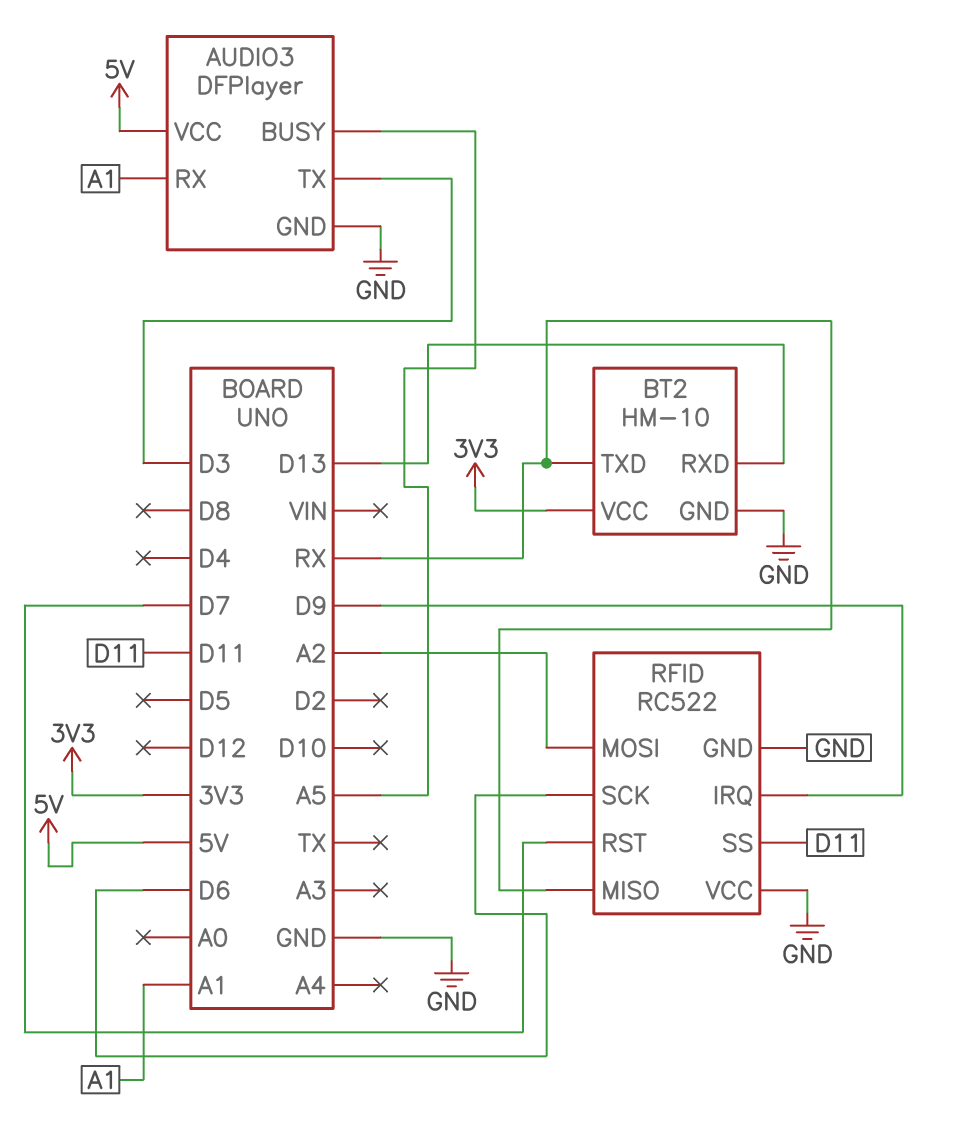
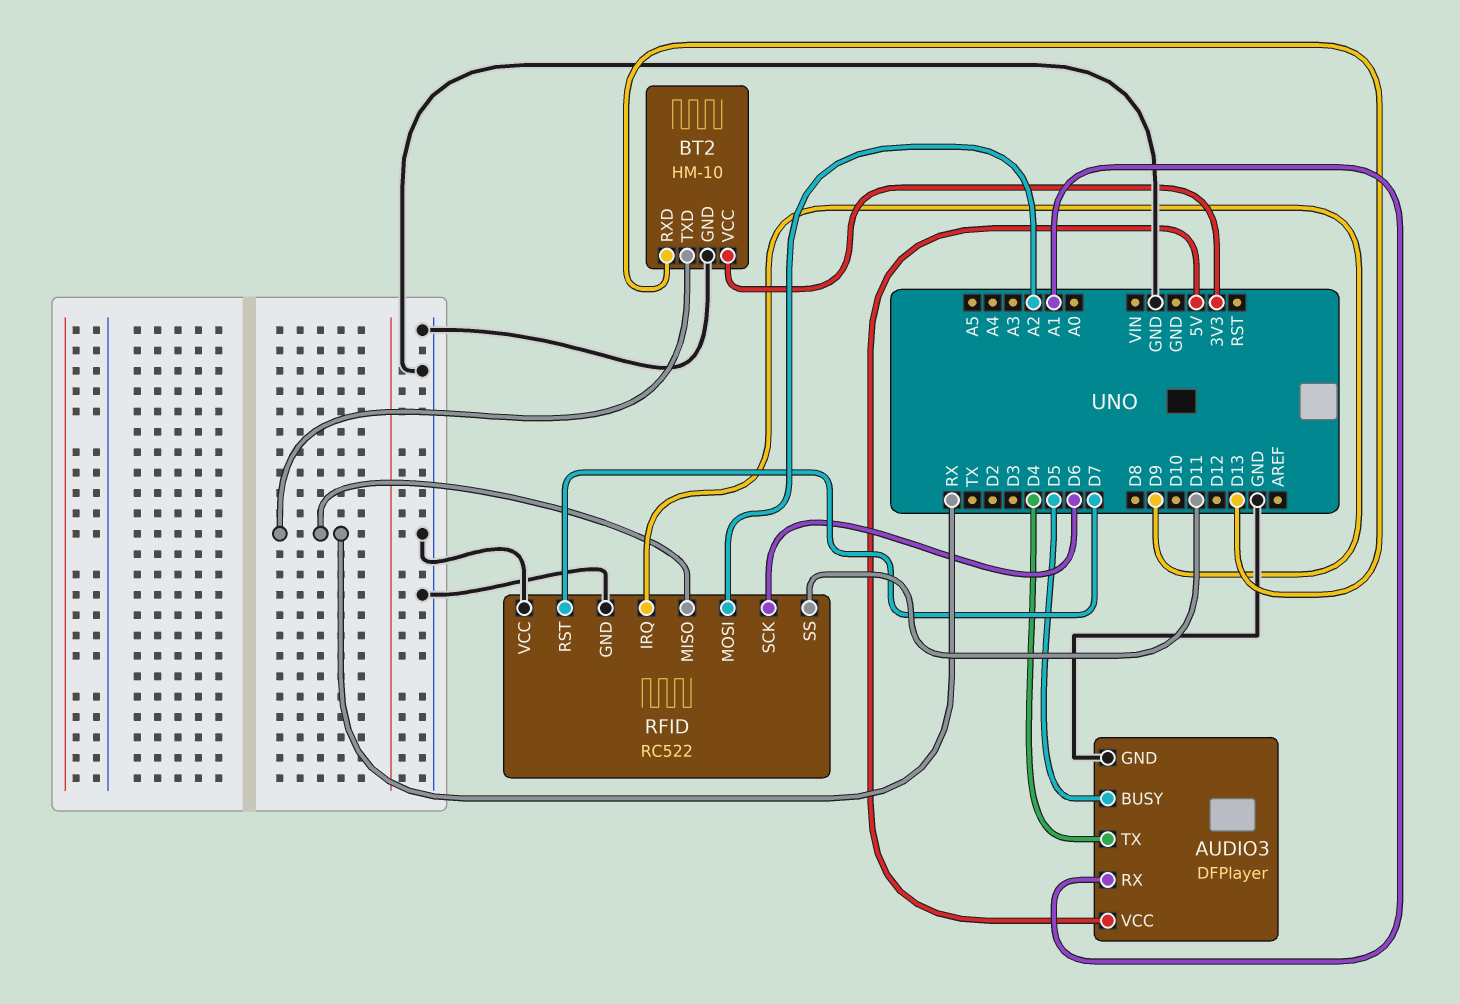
AUDIO3 pin BUSY: A5 -> D5
AUDIO3 pin TX: D3 -> D4

